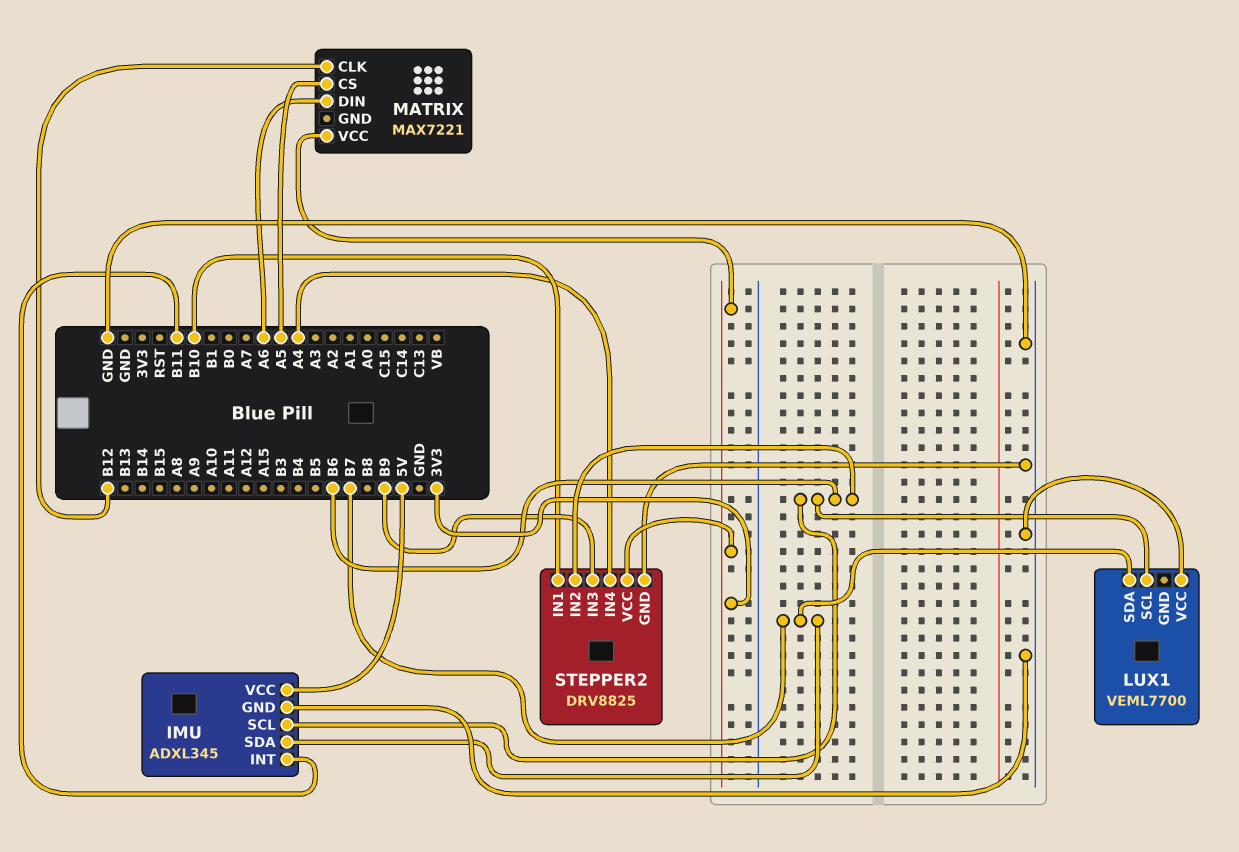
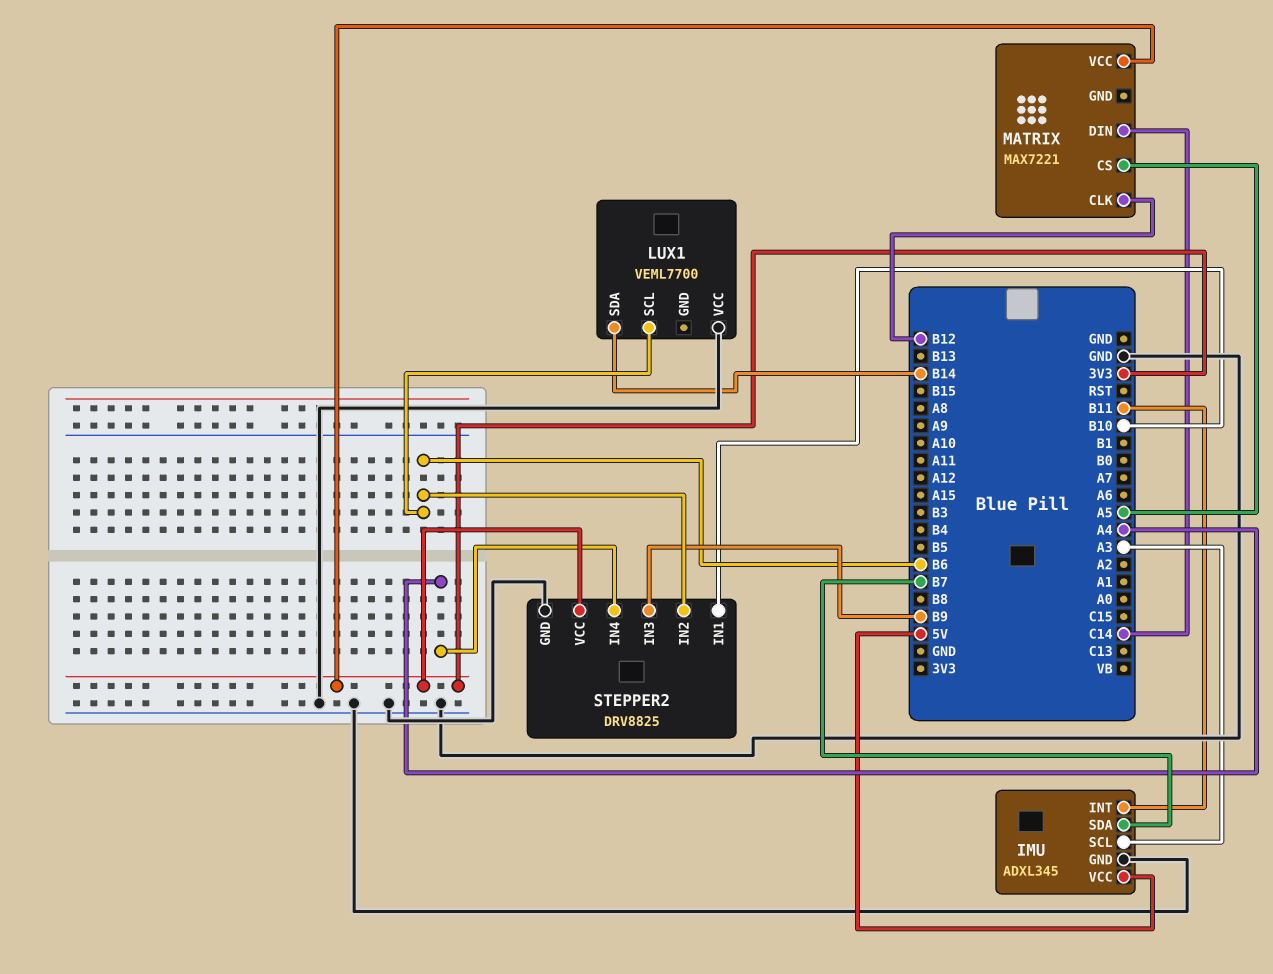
IMU pin SCL: B6 -> A3
LUX1 pin SDA: B7 -> B14
MATRIX pin DIN: A6 -> C14

